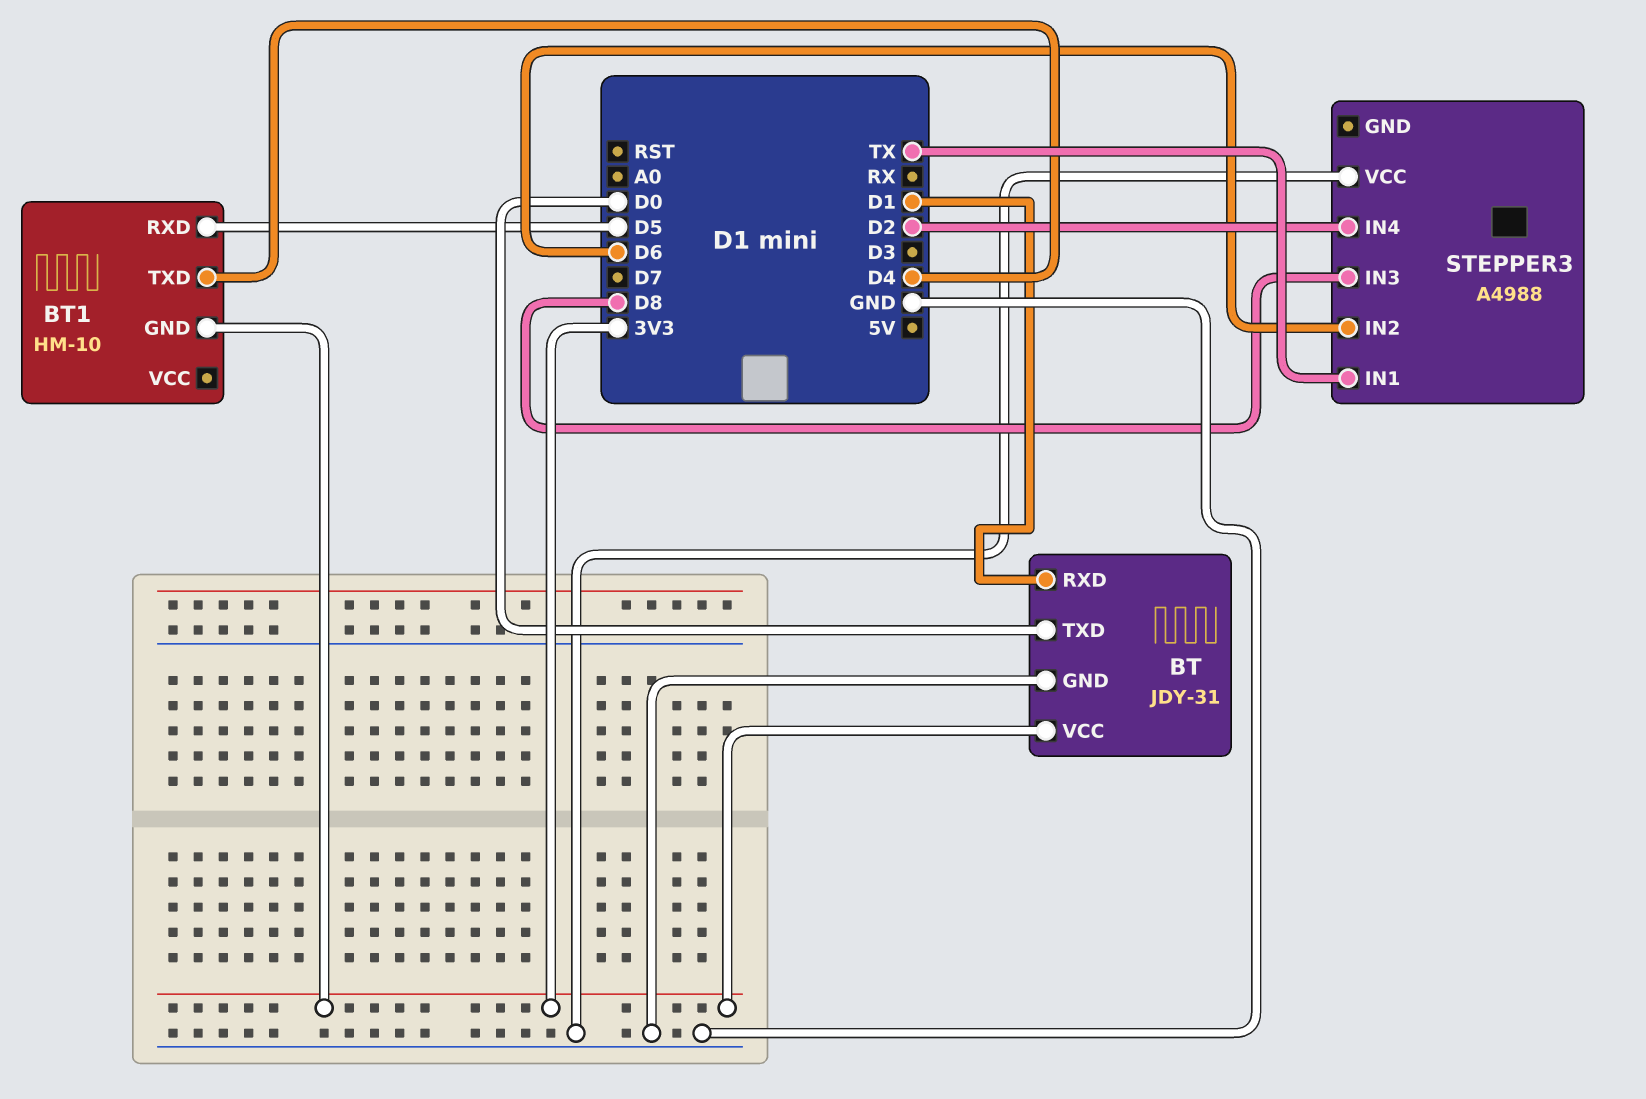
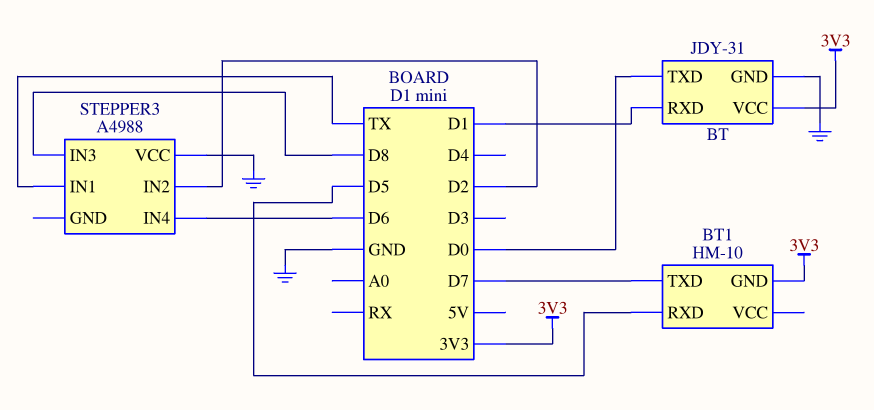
BT1 pin TXD: D4 -> D7
STEPPER3 pin IN2: D6 -> D2
STEPPER3 pin IN4: D2 -> D6

